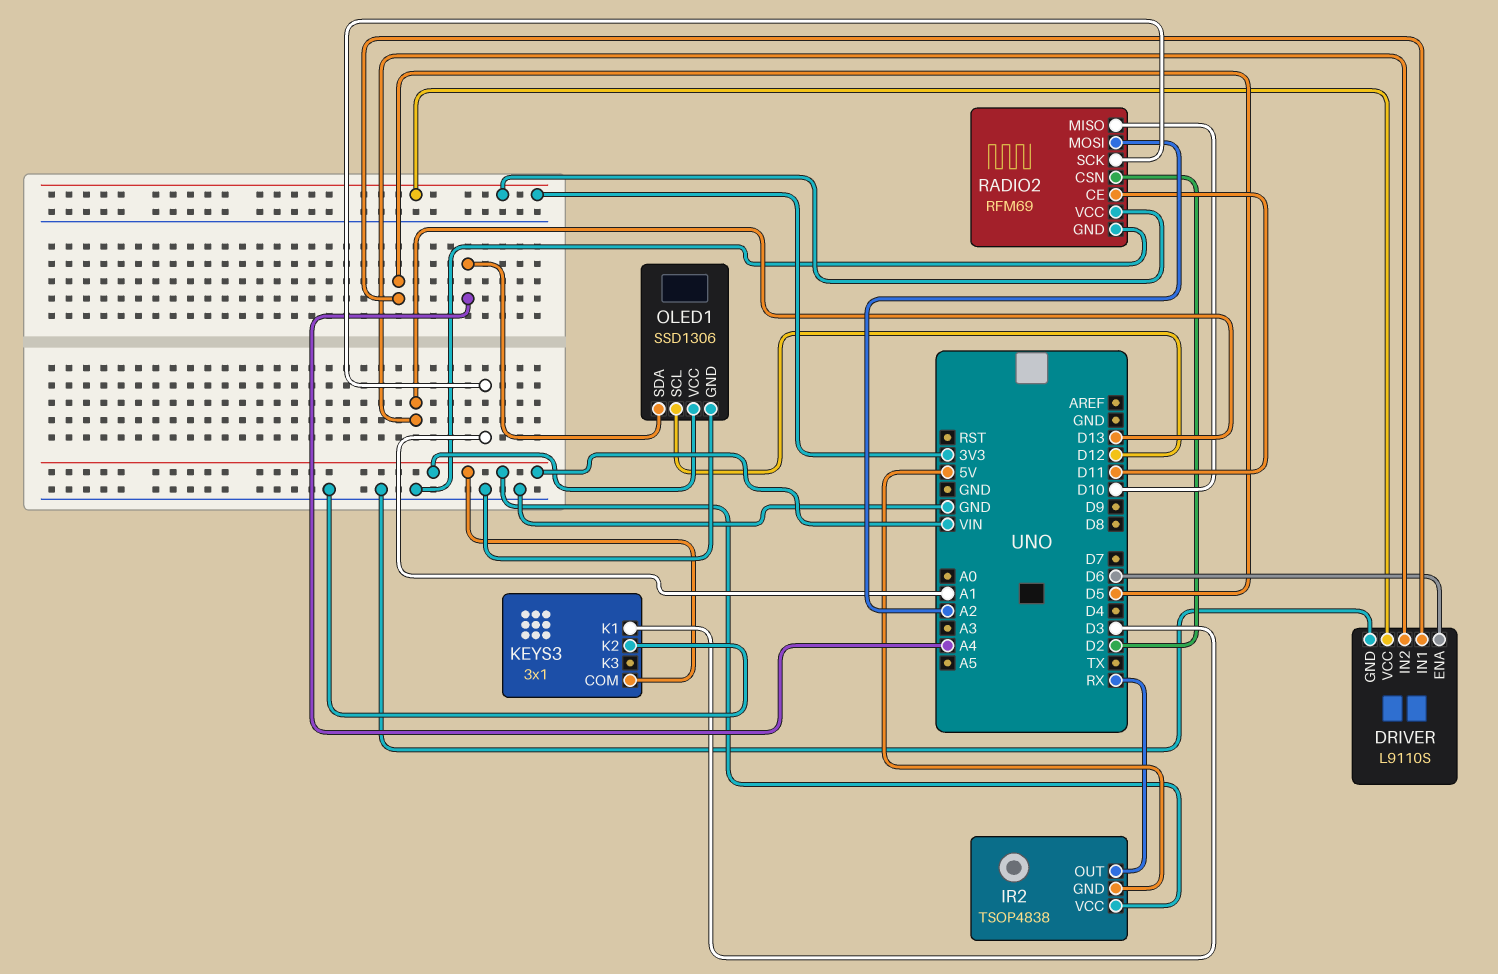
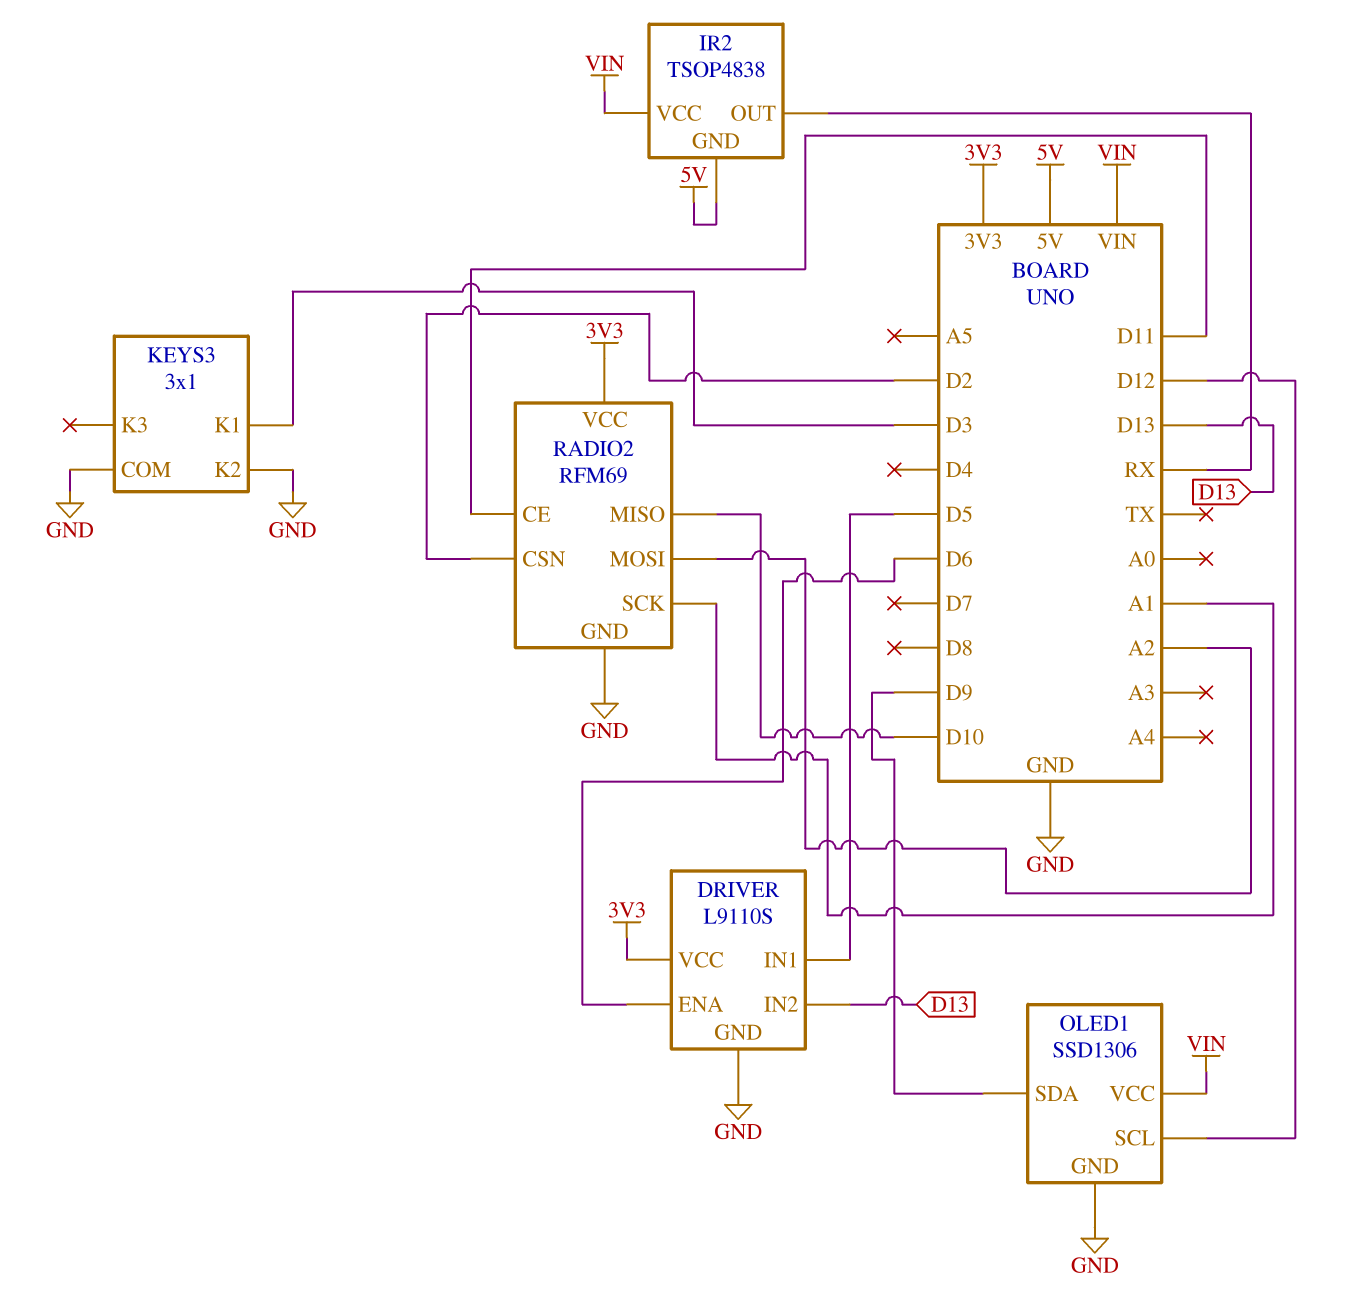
KEYS3 pin COM: VIN -> GND
OLED1 pin SDA: A4 -> D9

